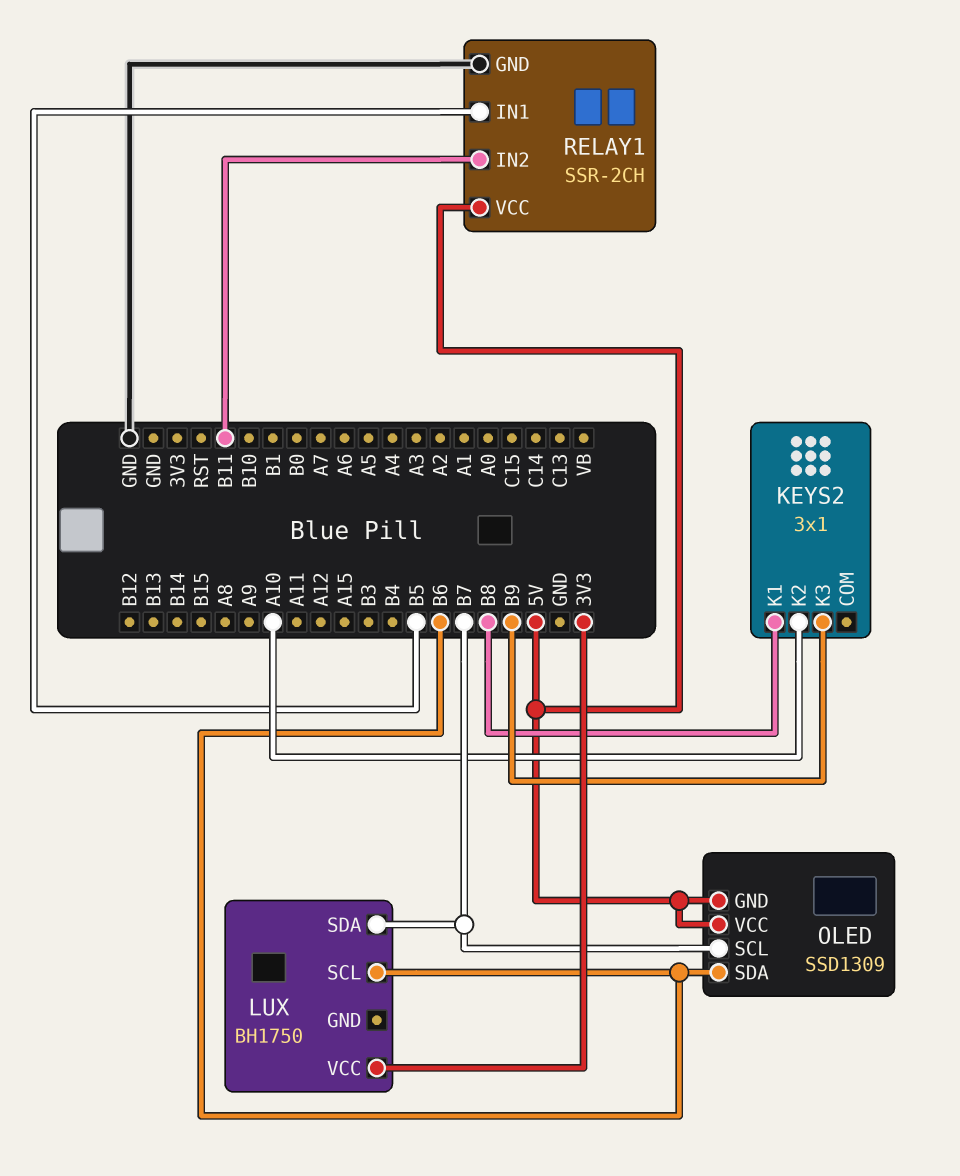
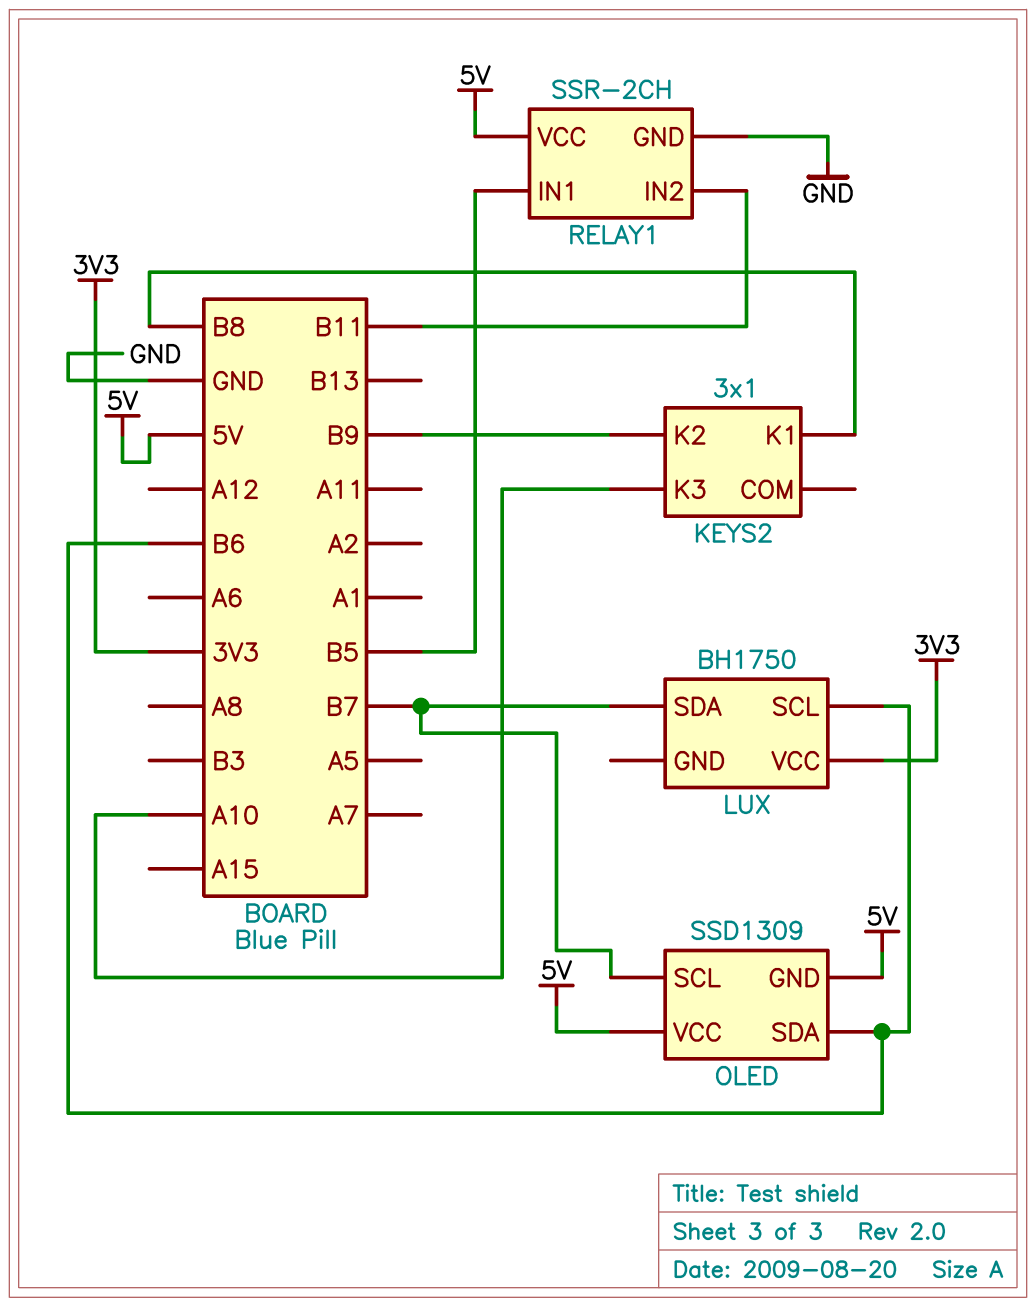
KEYS2 pin K2: A10 -> B9
KEYS2 pin K3: B9 -> A10

